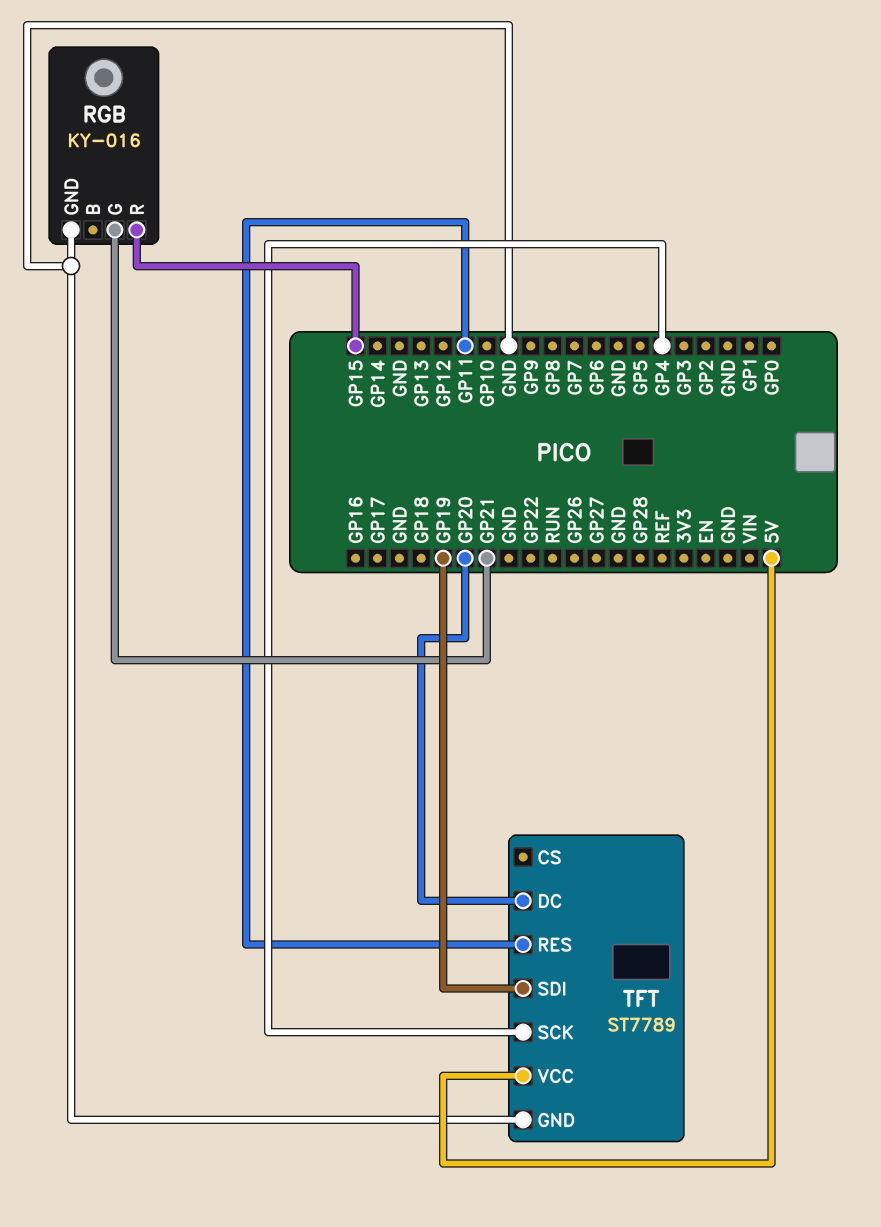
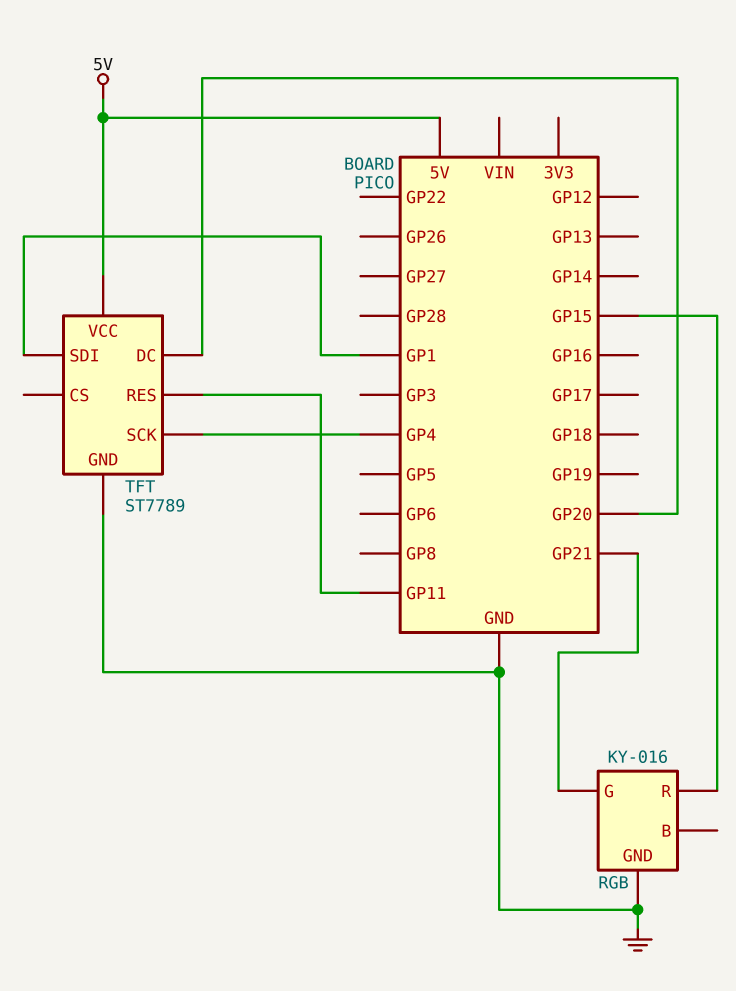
TFT pin SDI: GP19 -> GP1

